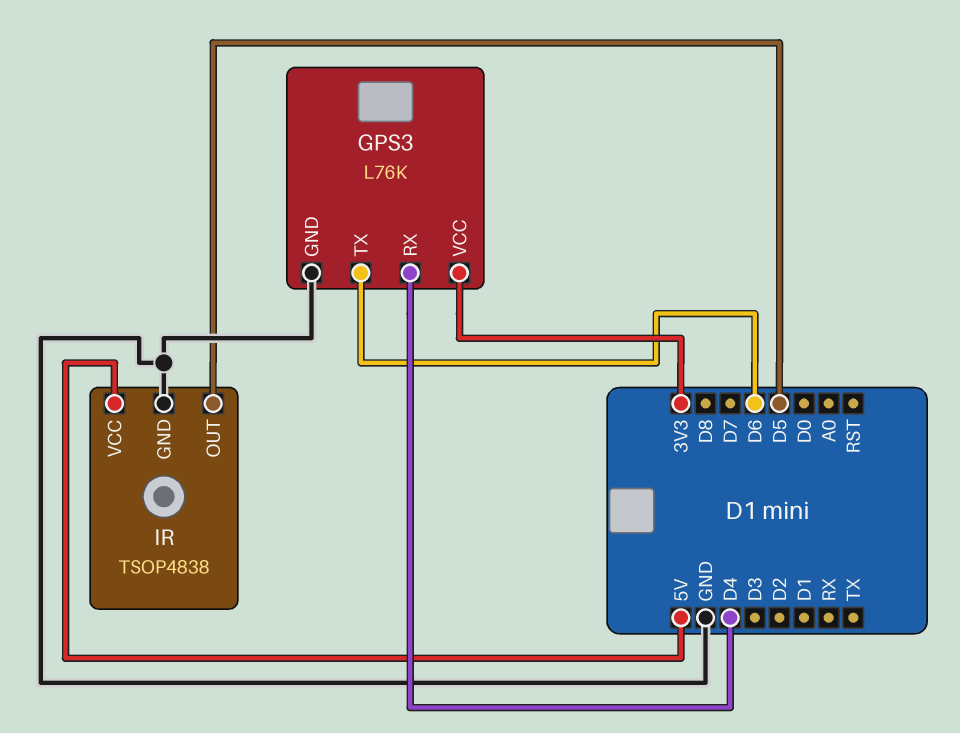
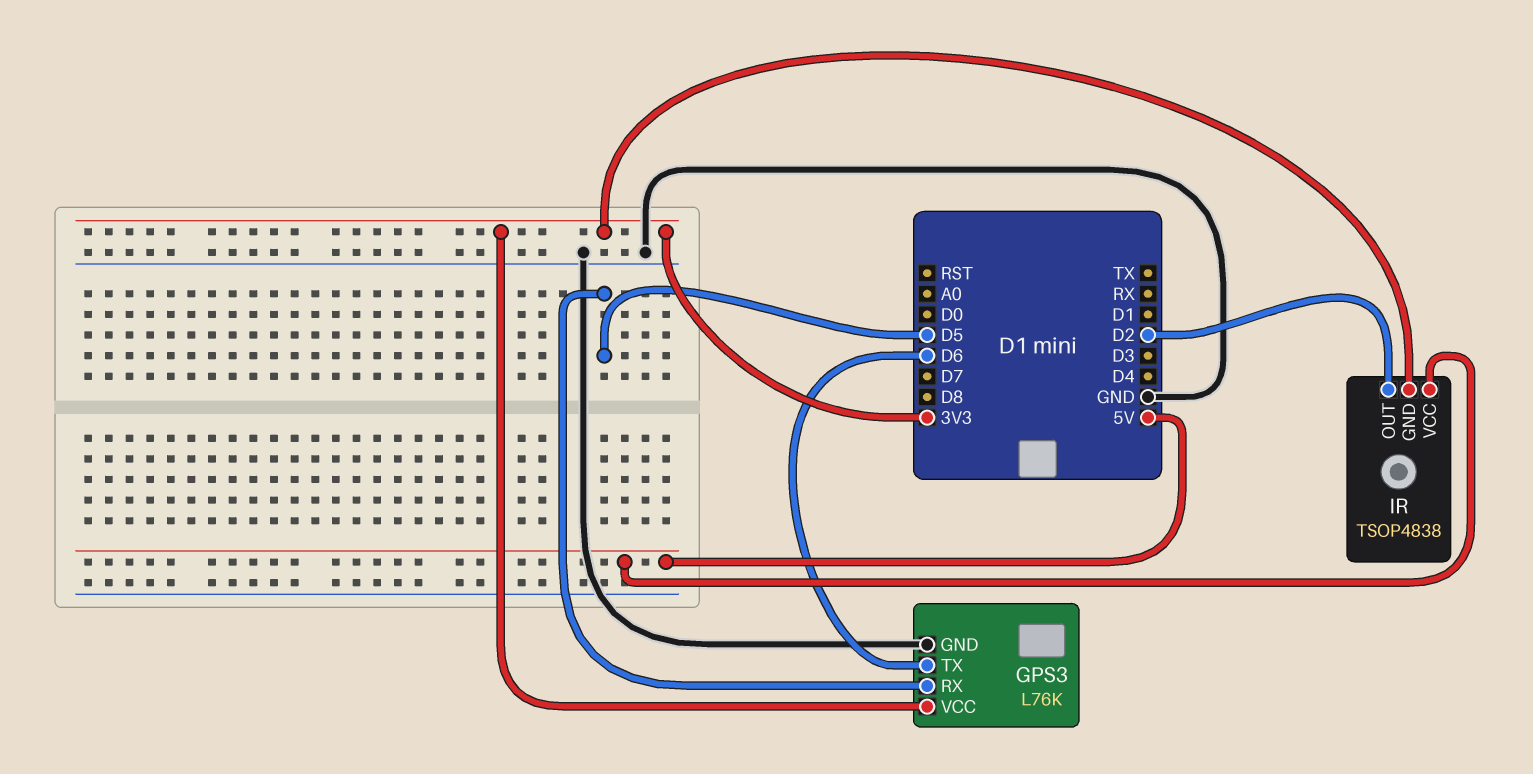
GPS3 pin RX: D4 -> D5
IR pin GND: GND -> 3V3
IR pin OUT: D5 -> D2

